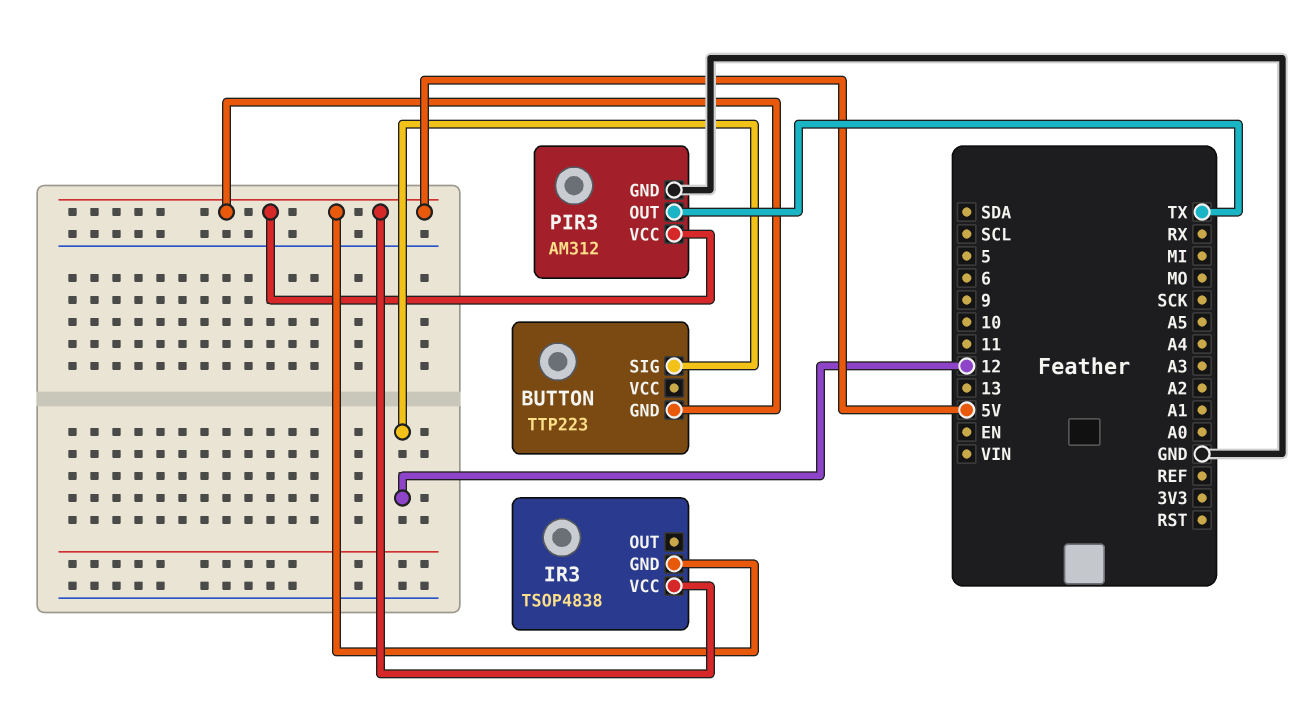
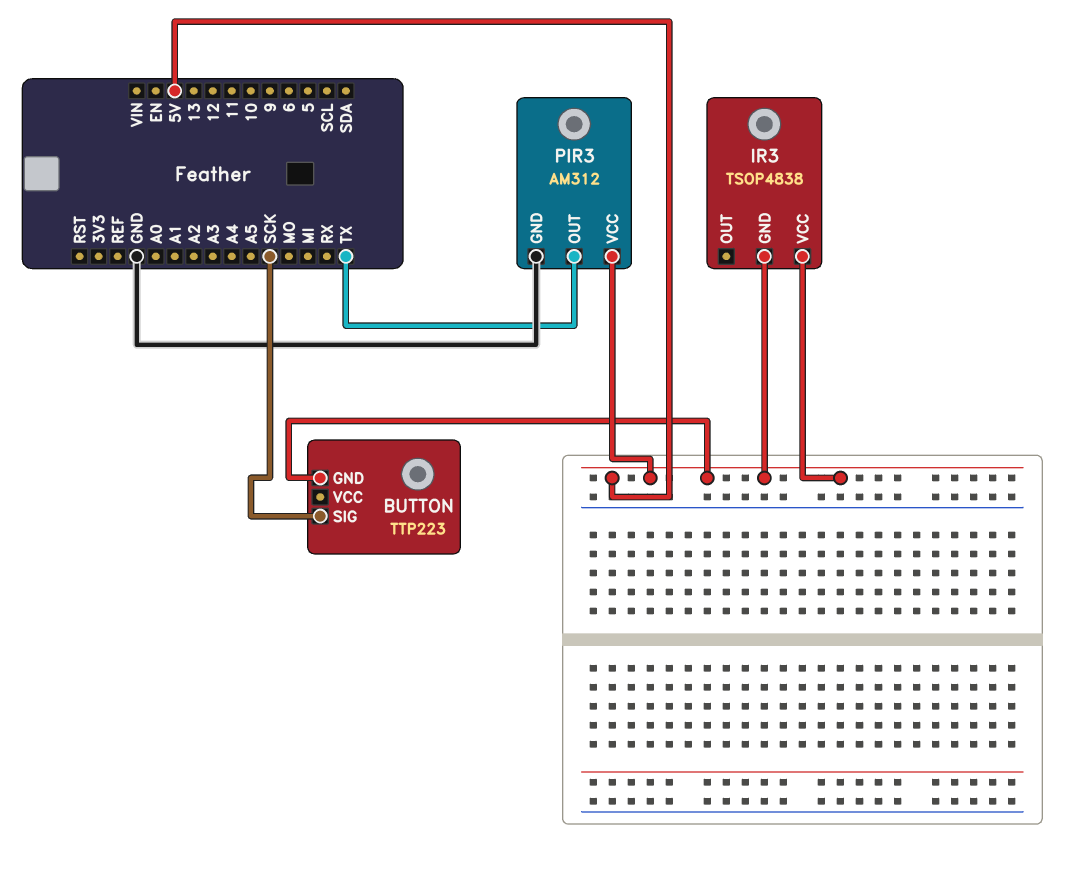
BUTTON pin SIG: 12 -> SCK

